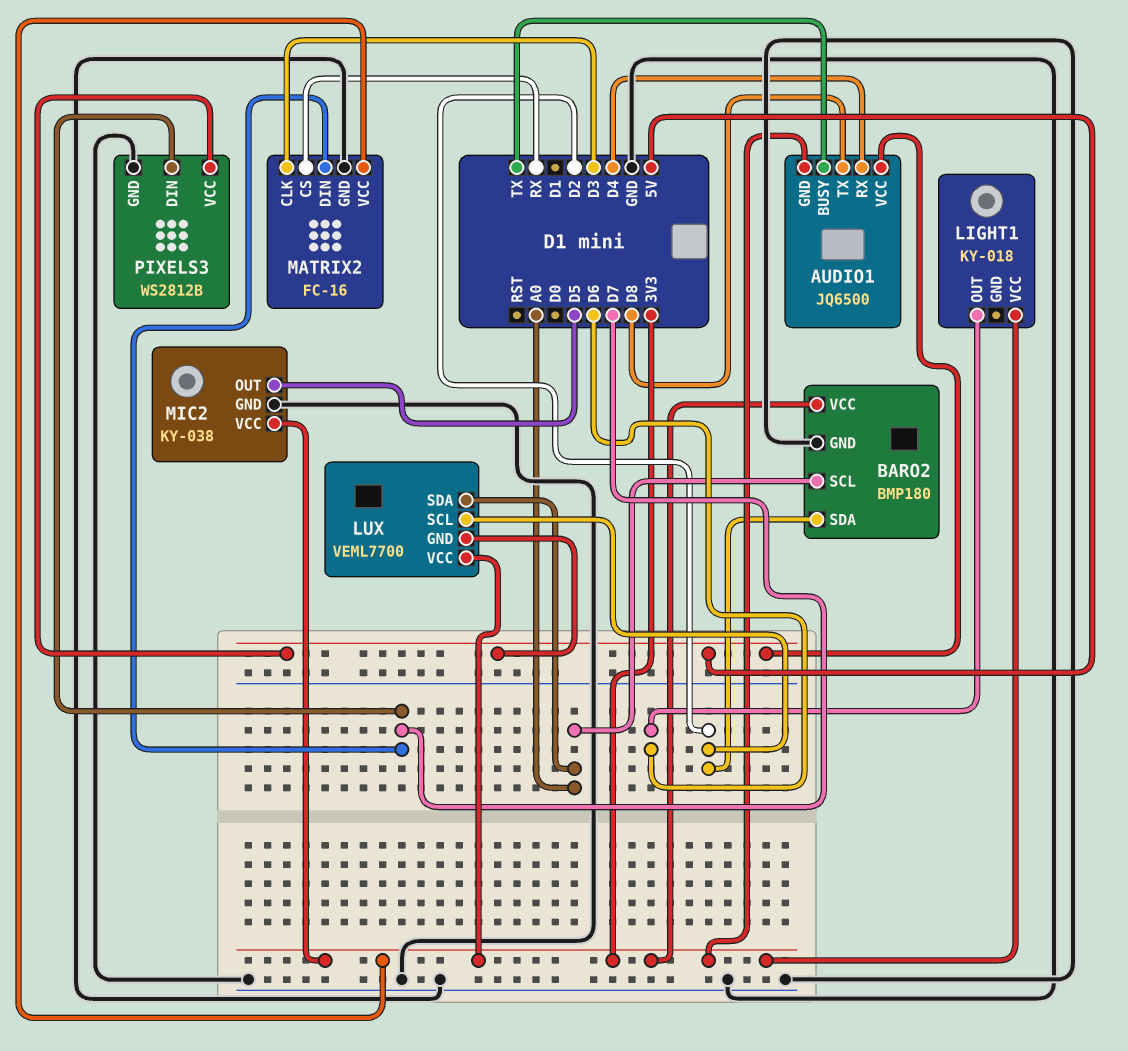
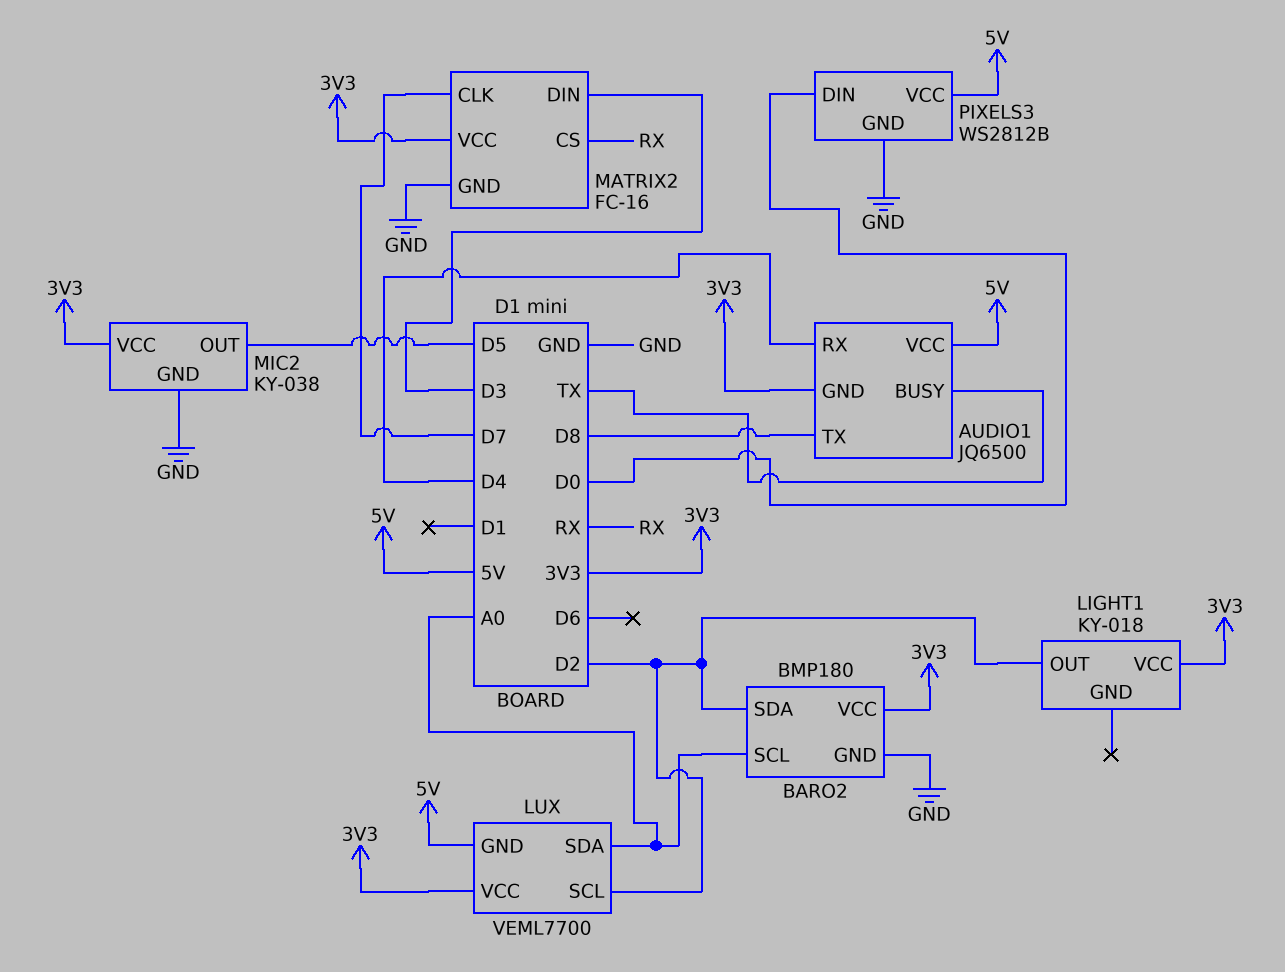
LIGHT1 pin OUT: D6 -> D2
MATRIX2 pin CLK: D3 -> D7
MATRIX2 pin DIN: D7 -> D3
PIXELS3 pin DIN: D7 -> D0

